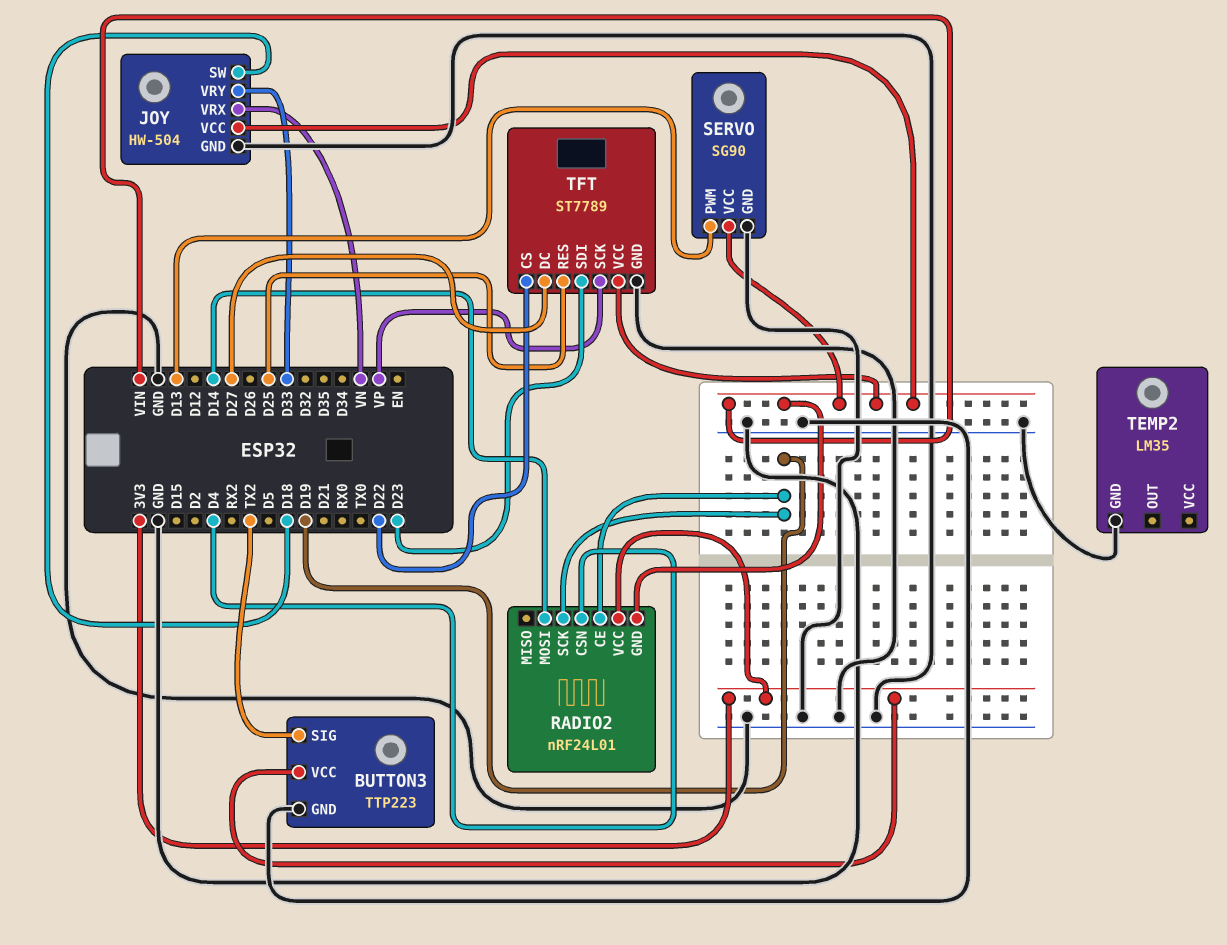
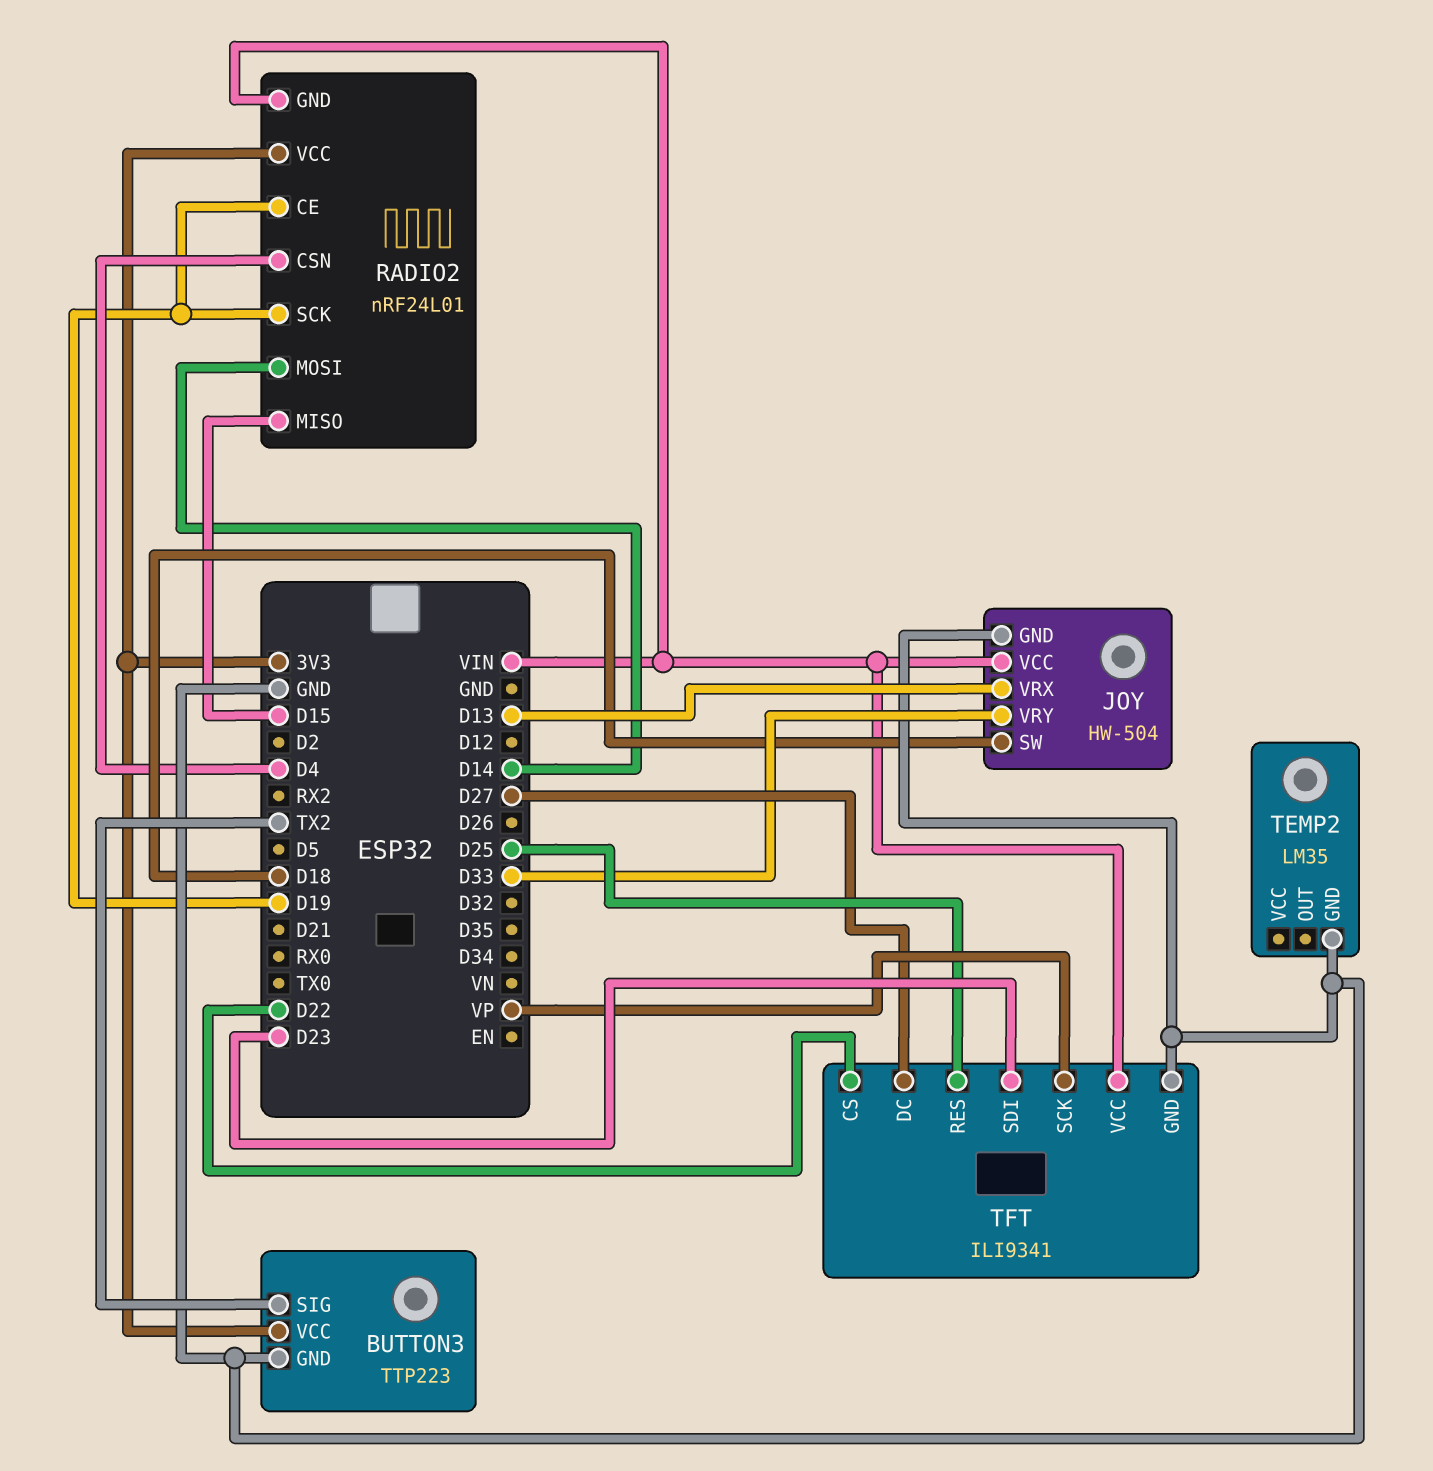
JOY pin VRX: VN -> D13
RADIO2 pin MISO: none -> D15
SERVO: SG90 -> none
SERVO pin GND: GND -> none
SERVO pin PWM: D13 -> none
SERVO pin VCC: VIN -> none
TFT: ST7789 -> ILI9341

